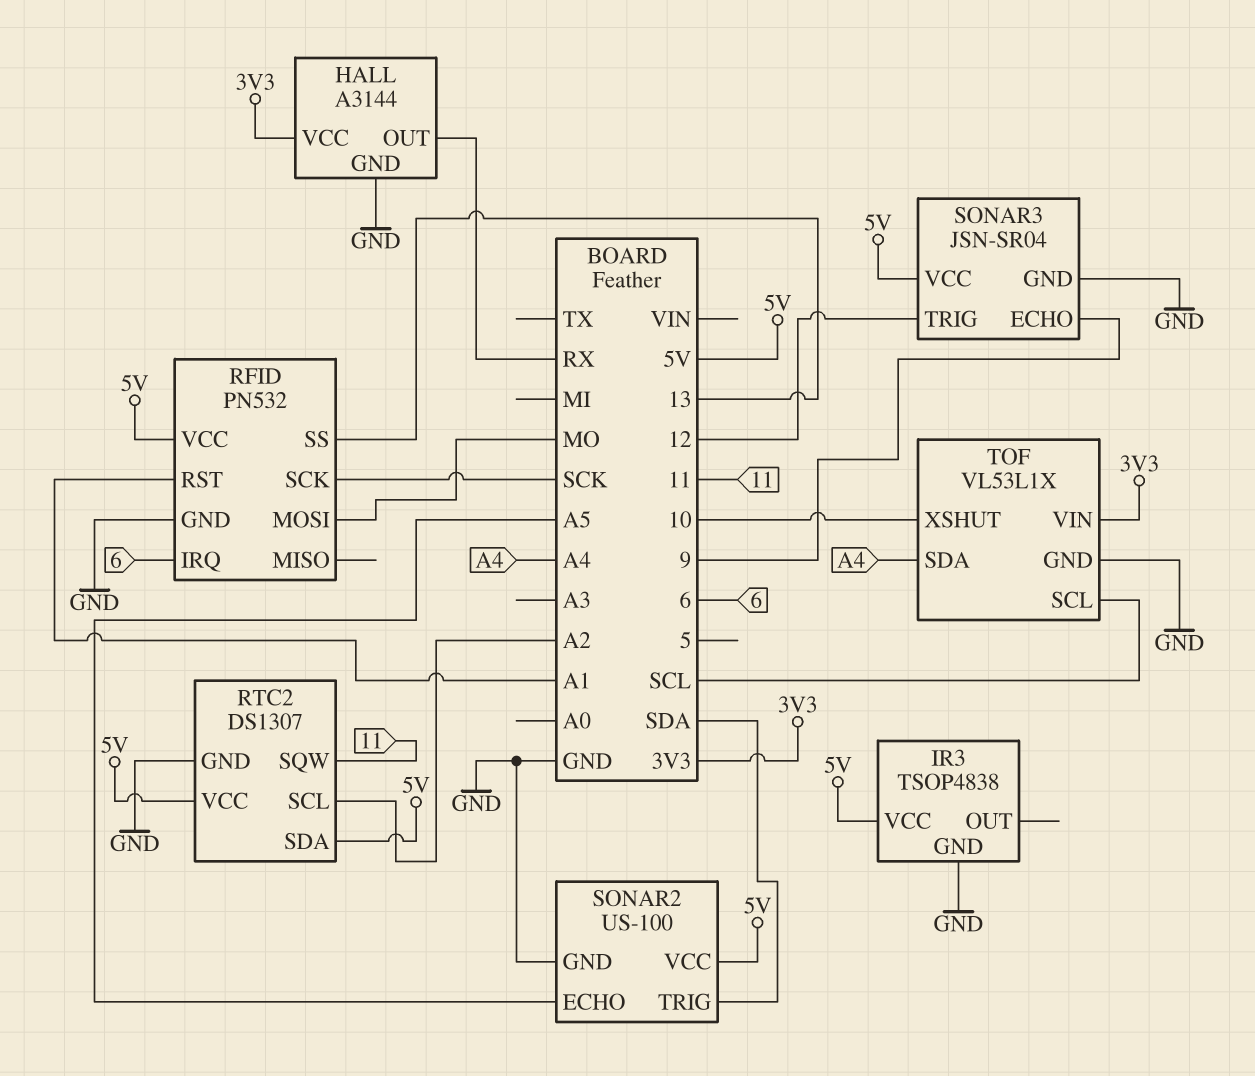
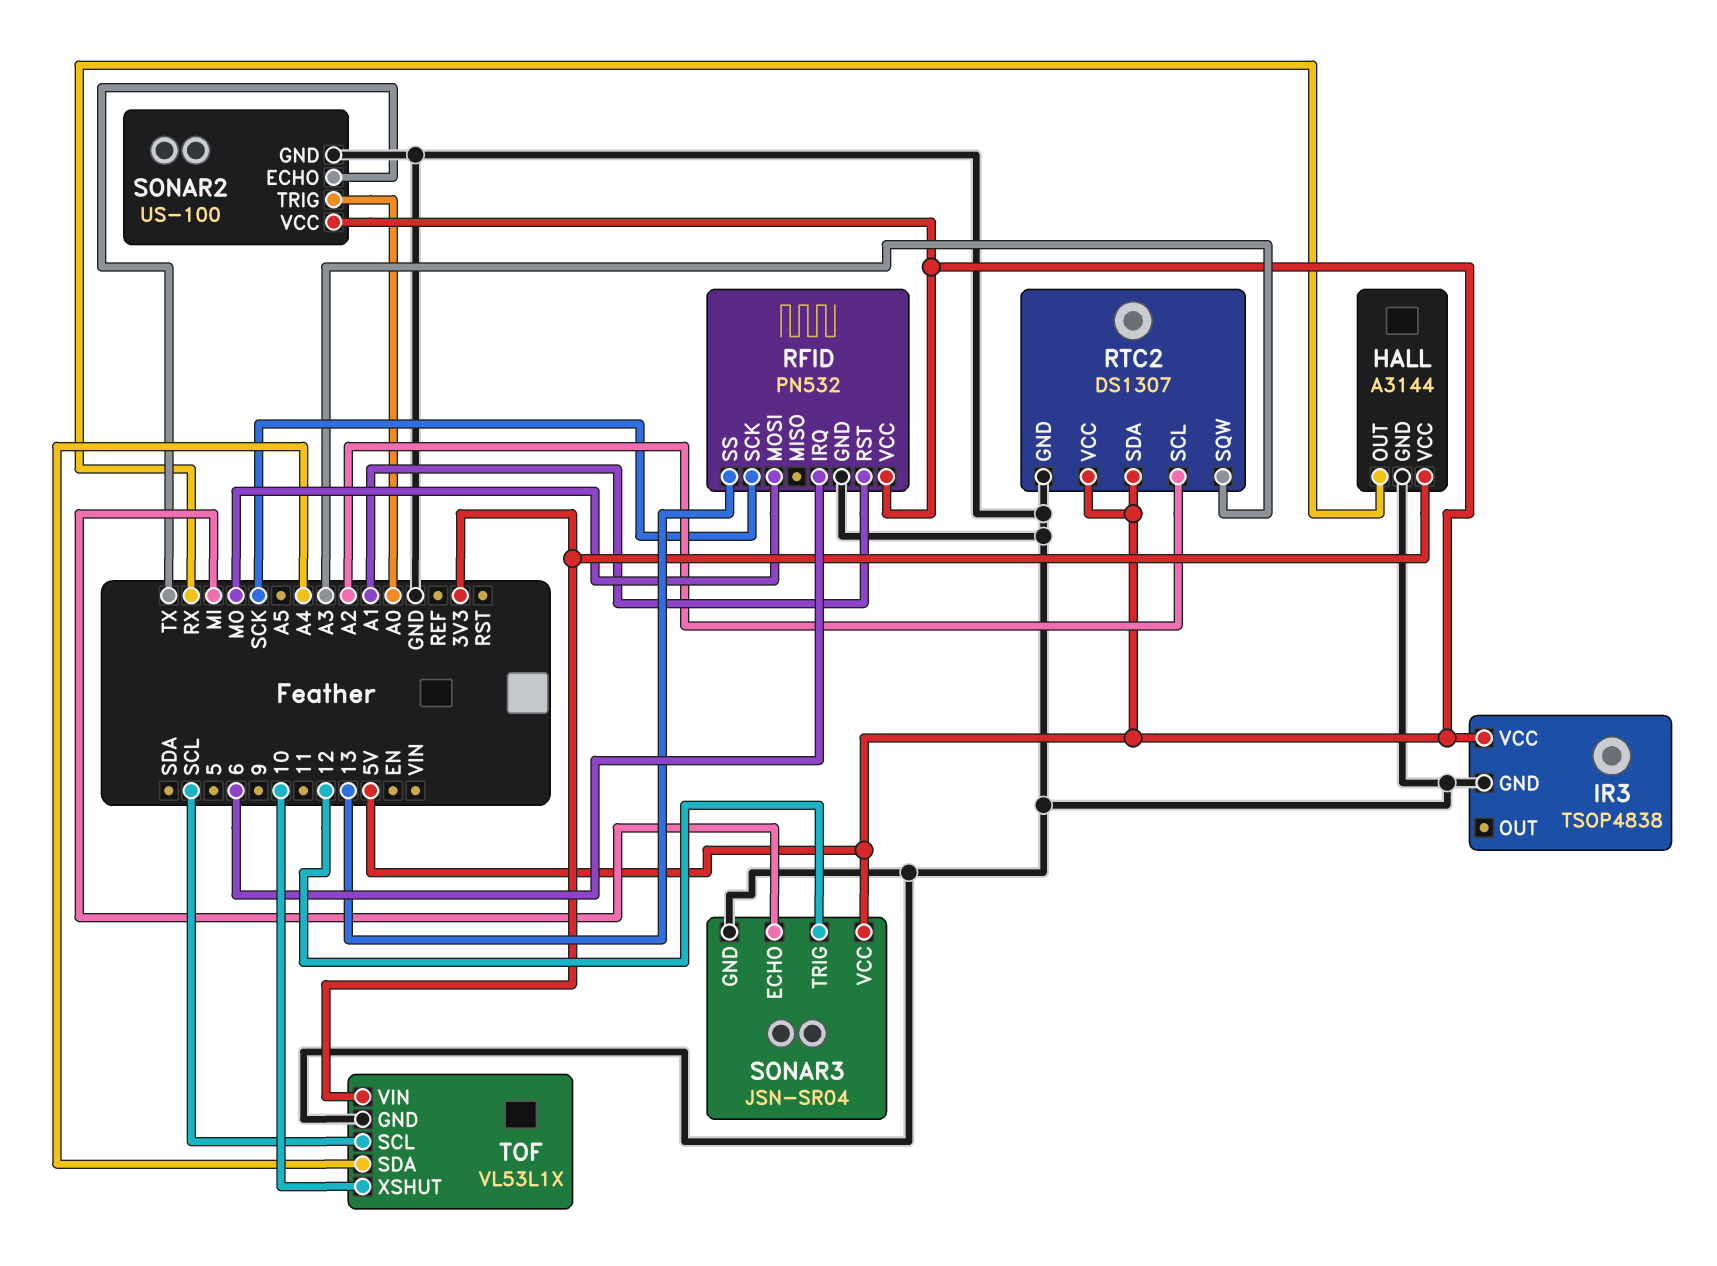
RTC2 pin SQW: 11 -> A3
SONAR2 pin ECHO: A5 -> TX
SONAR2 pin TRIG: SDA -> A0
SONAR3 pin ECHO: 9 -> MI

